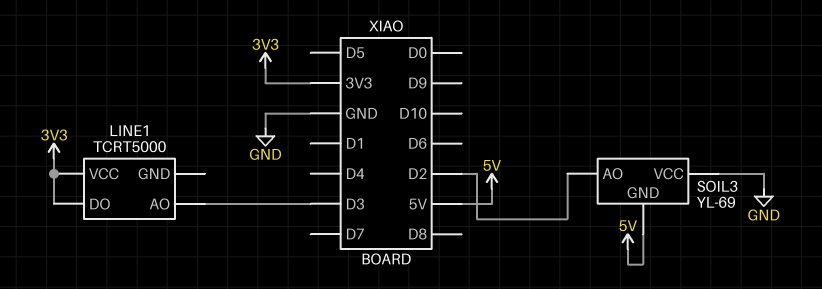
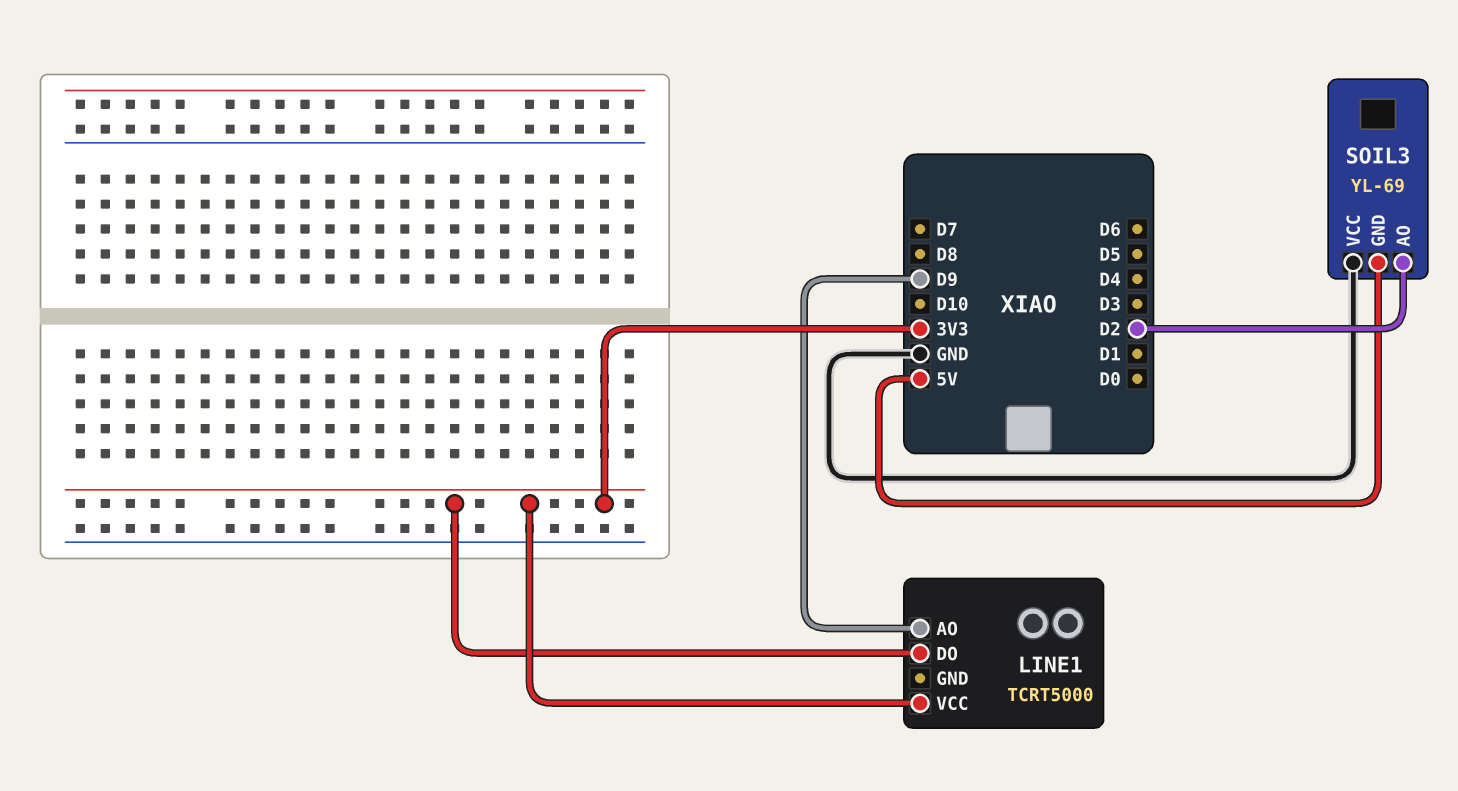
LINE1 pin AO: D3 -> D9

